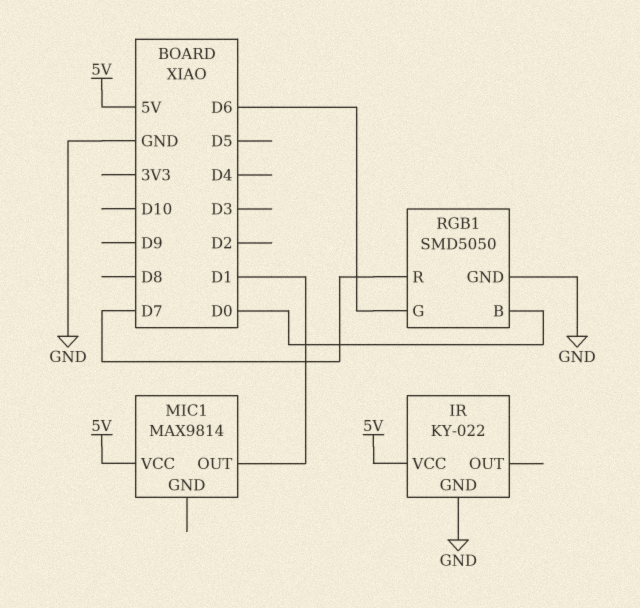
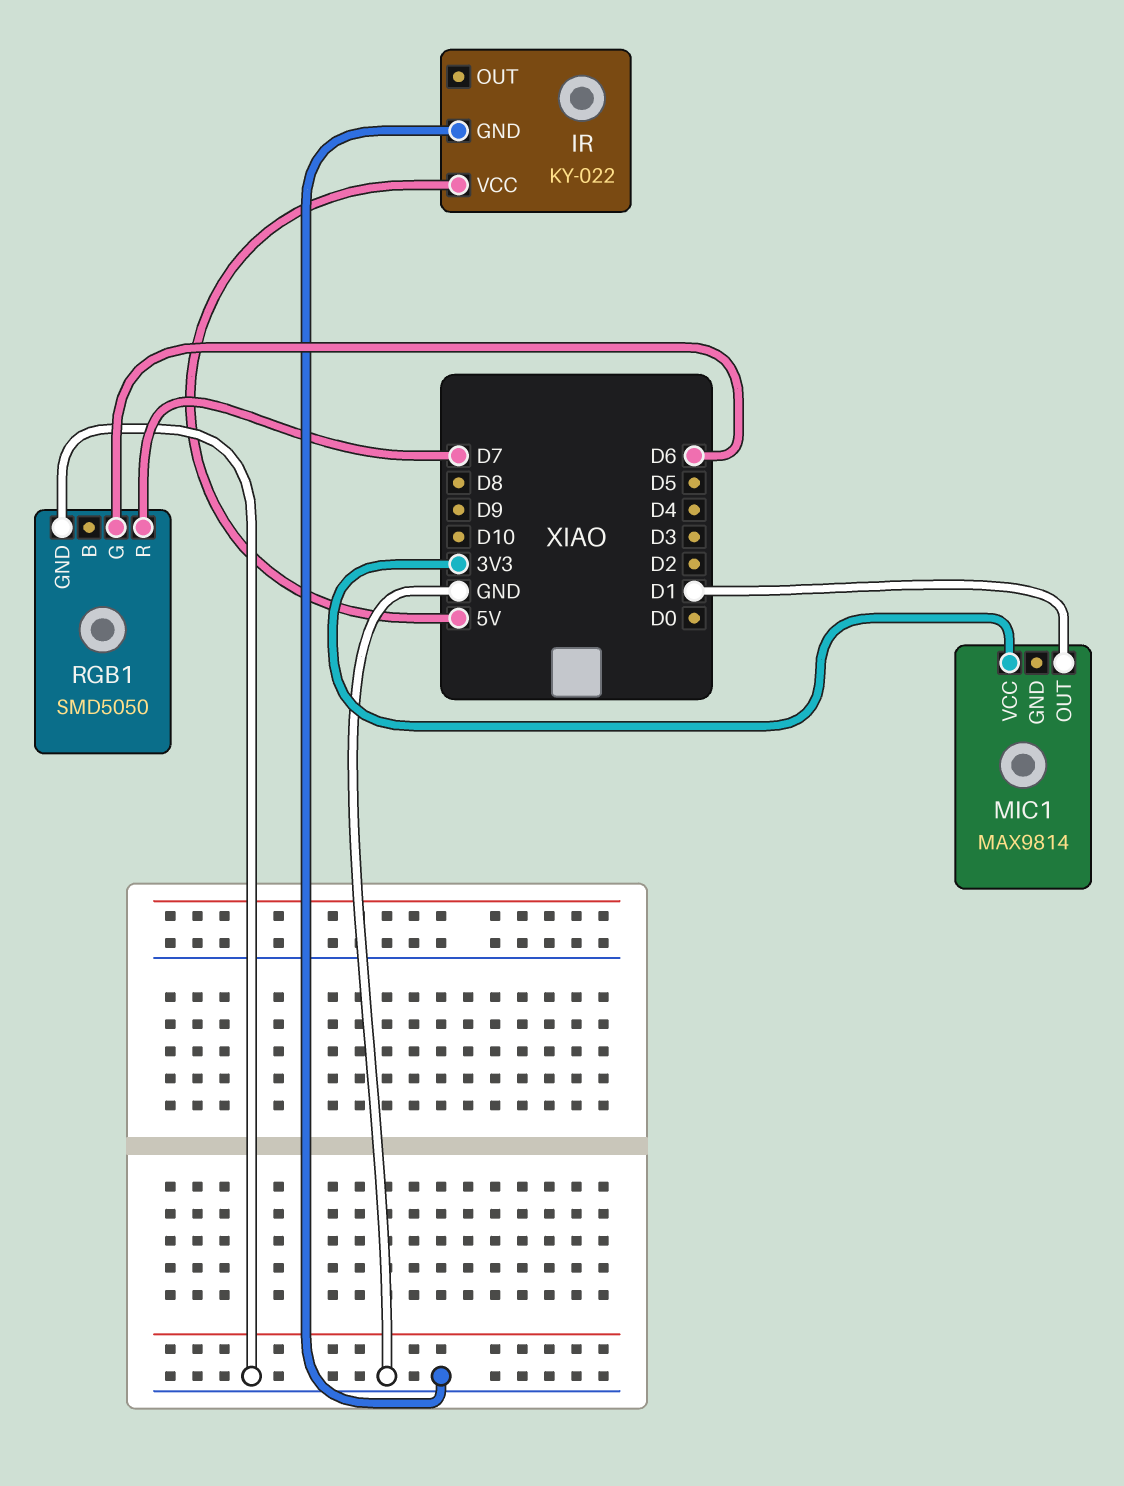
MIC1 pin VCC: 5V -> 3V3
RGB1 pin B: D0 -> none

